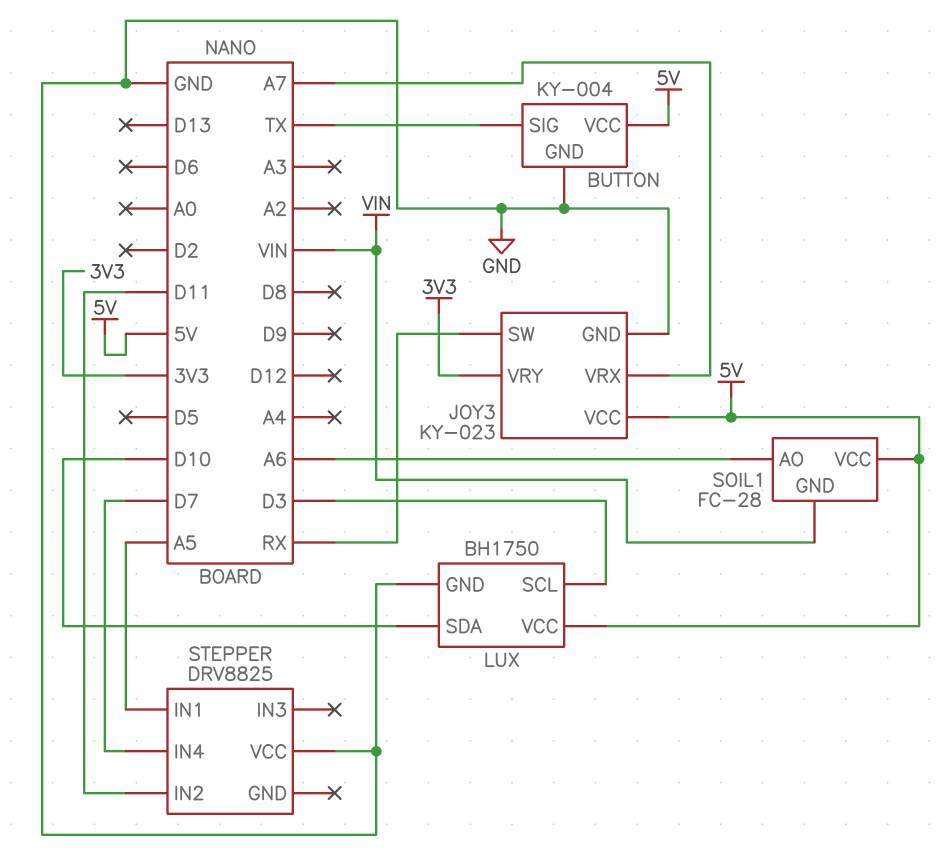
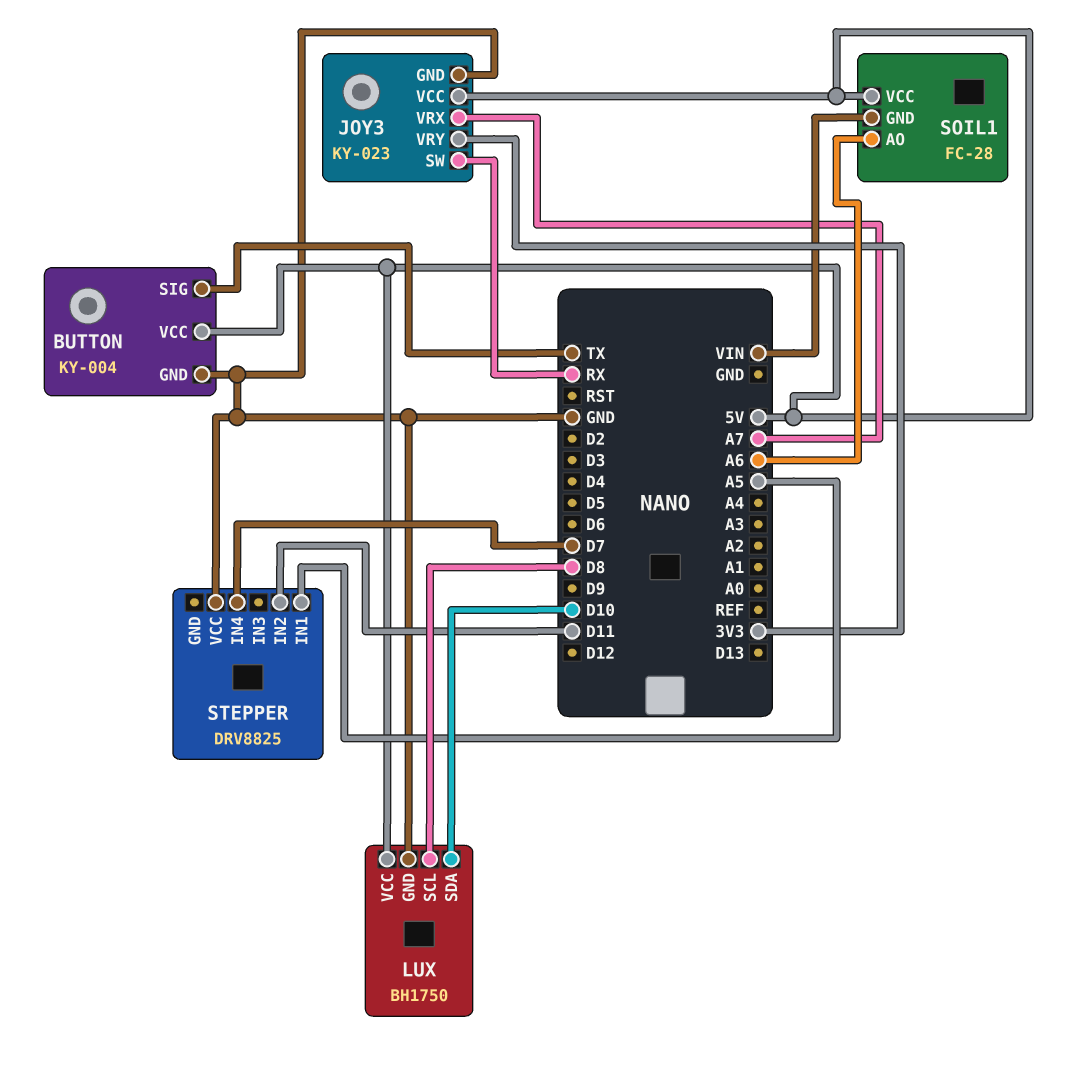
LUX pin SCL: D3 -> D8

